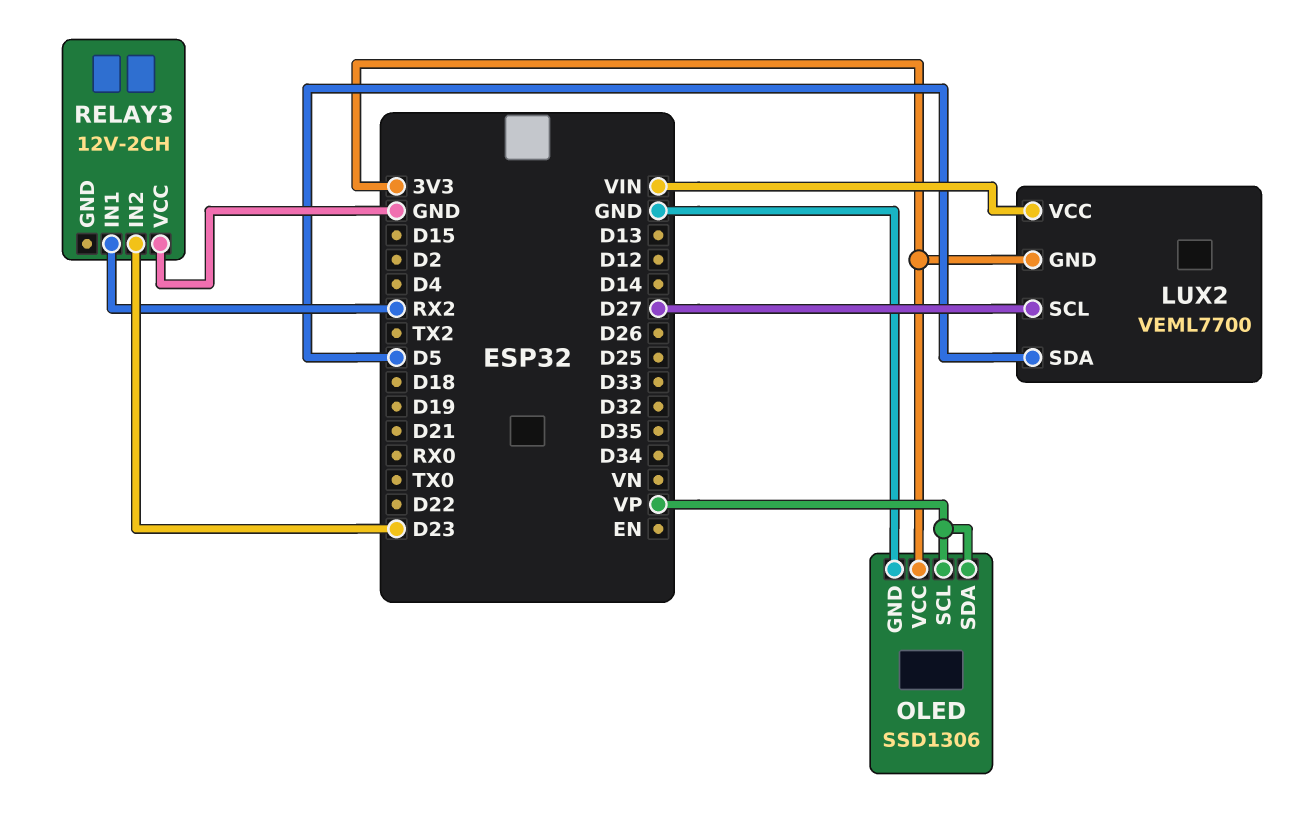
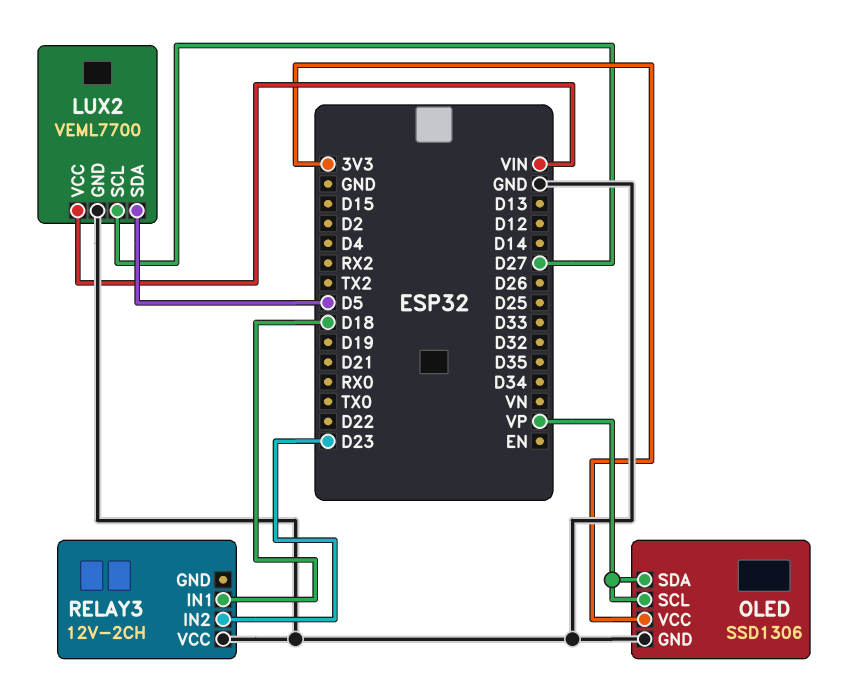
LUX2 pin GND: 3V3 -> GND
RELAY3 pin IN1: RX2 -> D18

